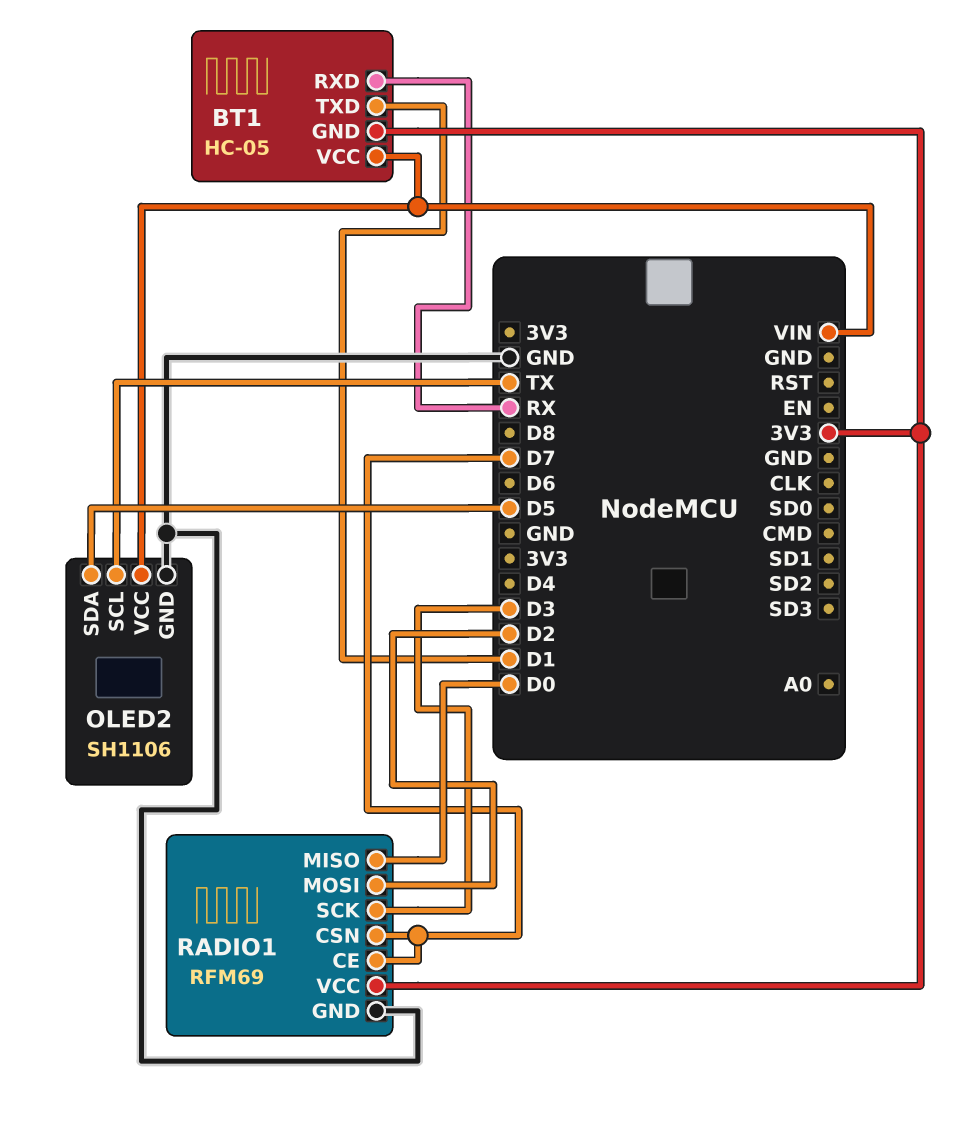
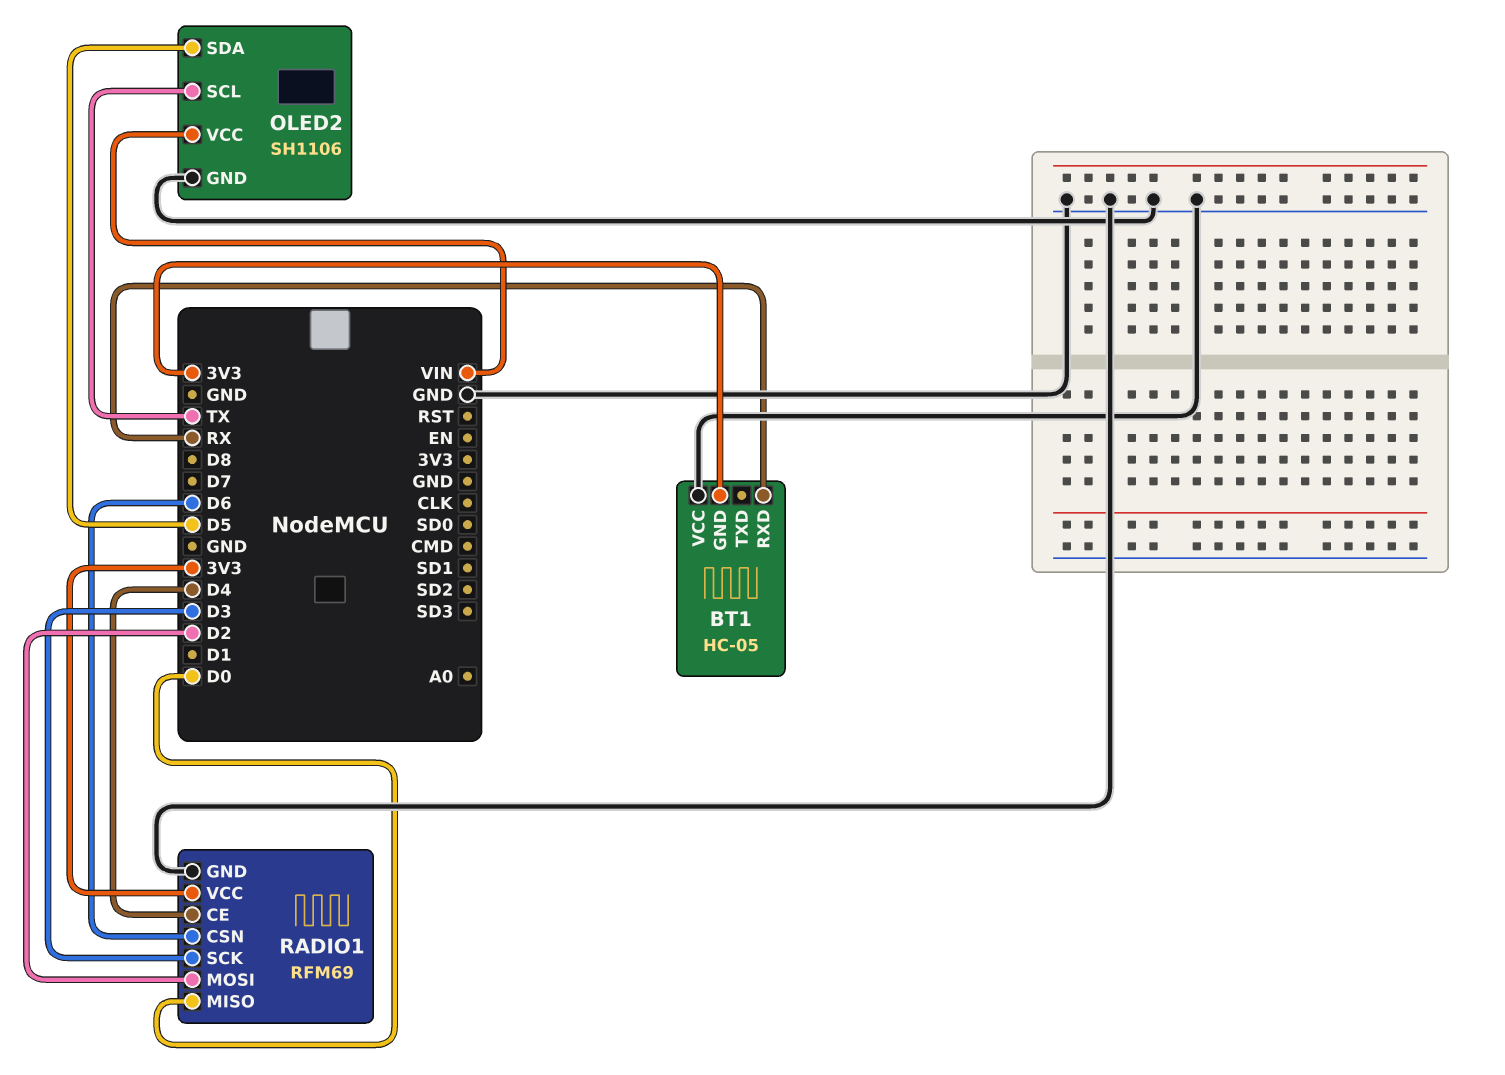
BT1 pin TXD: D1 -> none
BT1 pin VCC: VIN -> GND
RADIO1 pin CE: D7 -> D4
RADIO1 pin CSN: D7 -> D6

